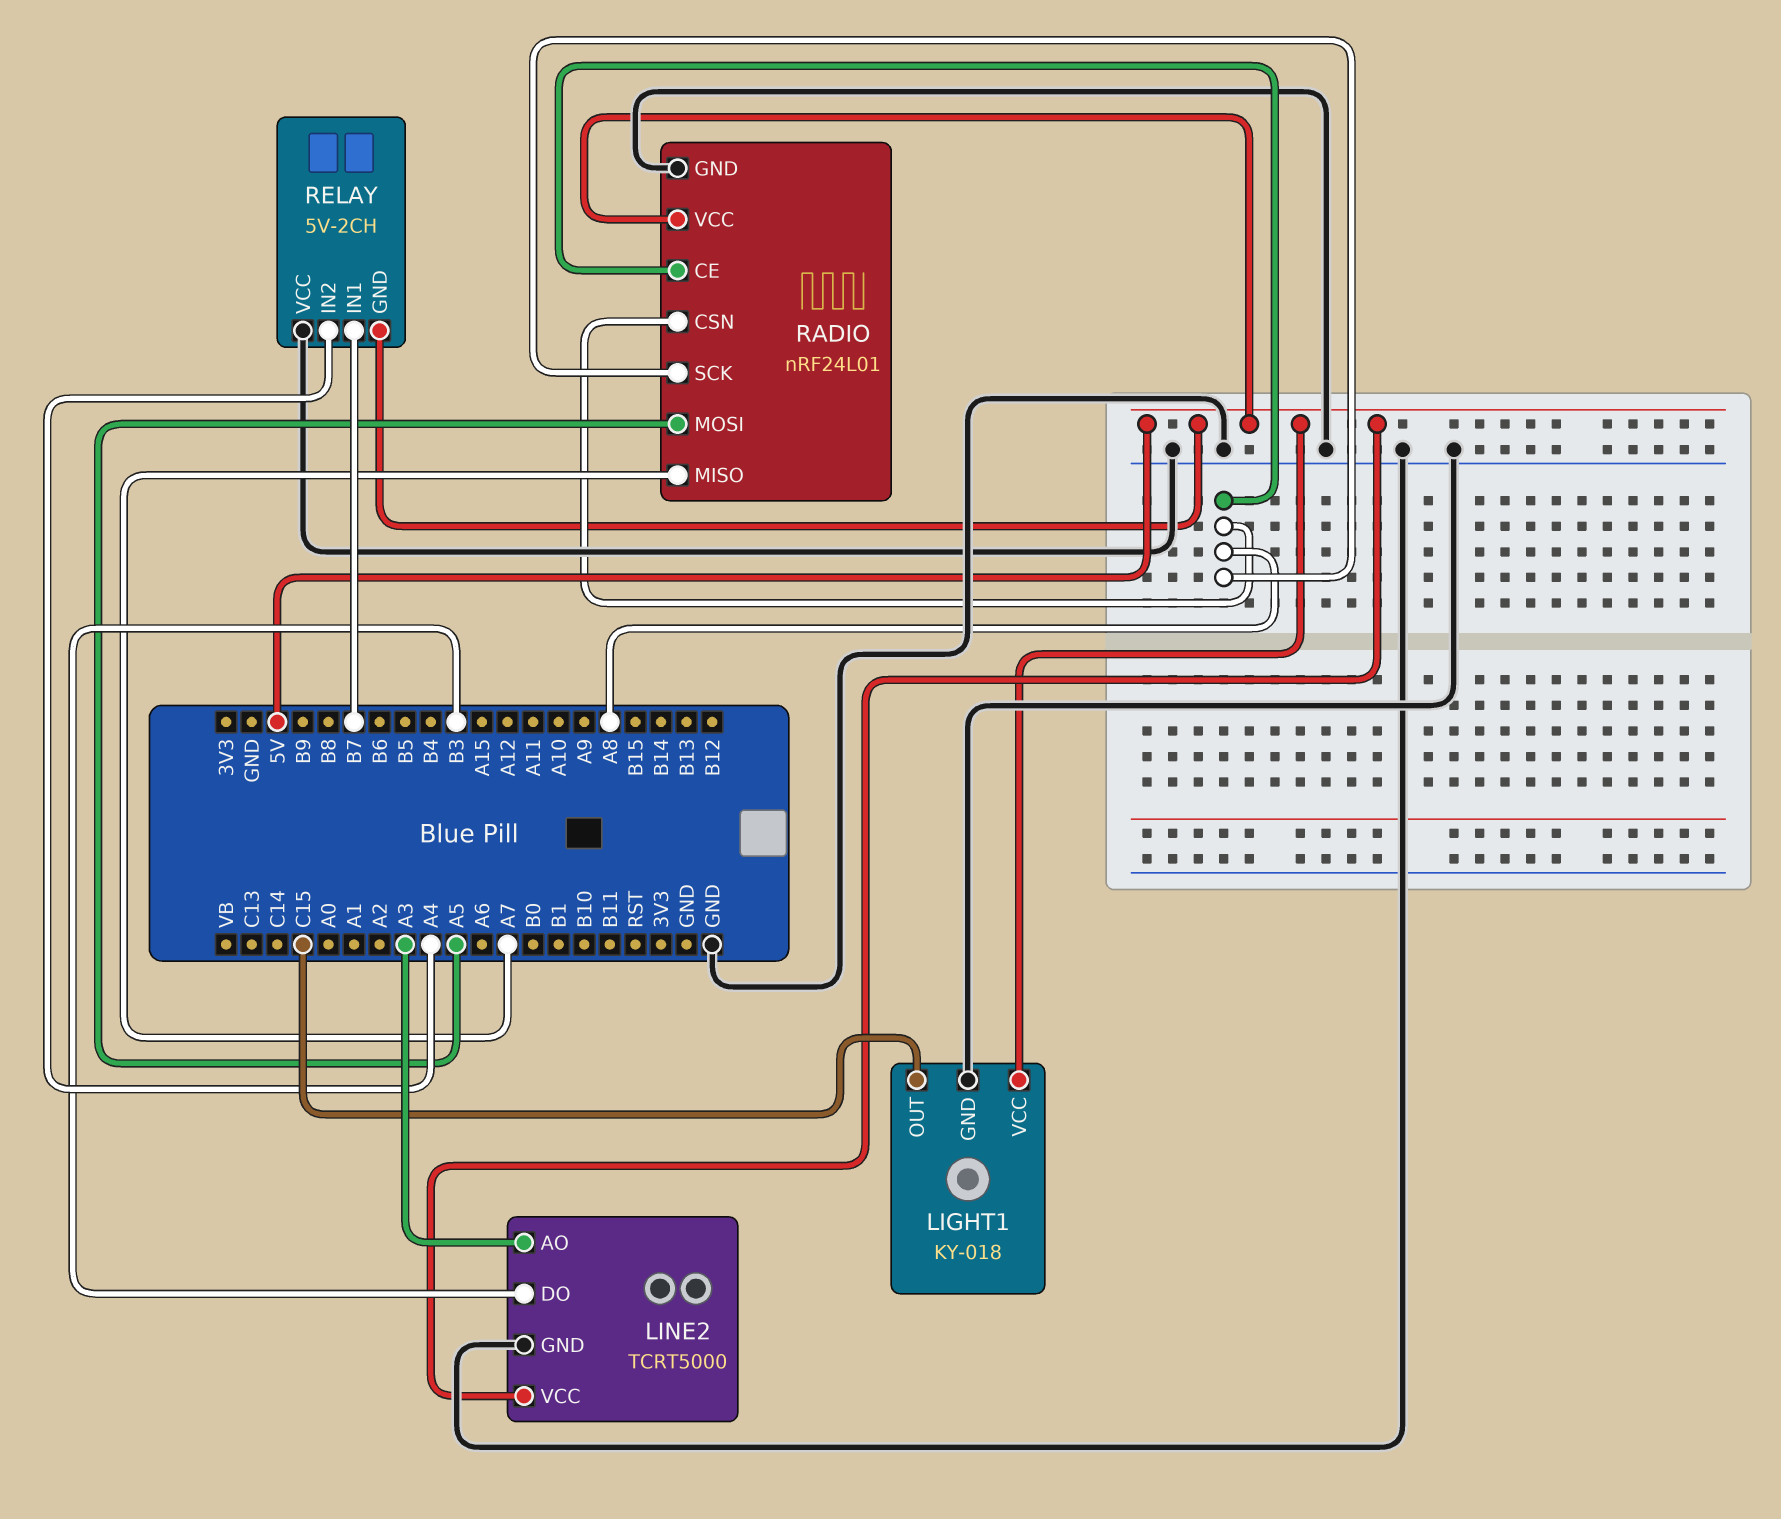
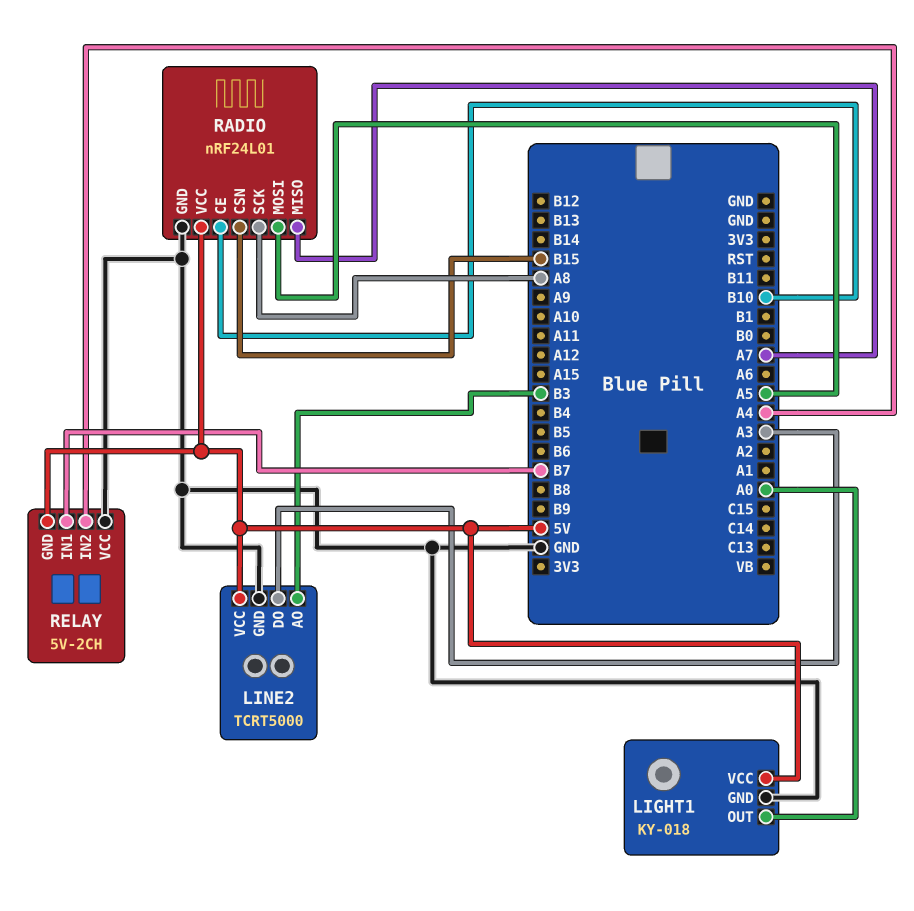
LIGHT1 pin OUT: C15 -> A0
LINE2 pin AO: A3 -> B3
LINE2 pin DO: B3 -> A3
RADIO pin CE: A8 -> B10
RADIO pin CSN: A8 -> B15

